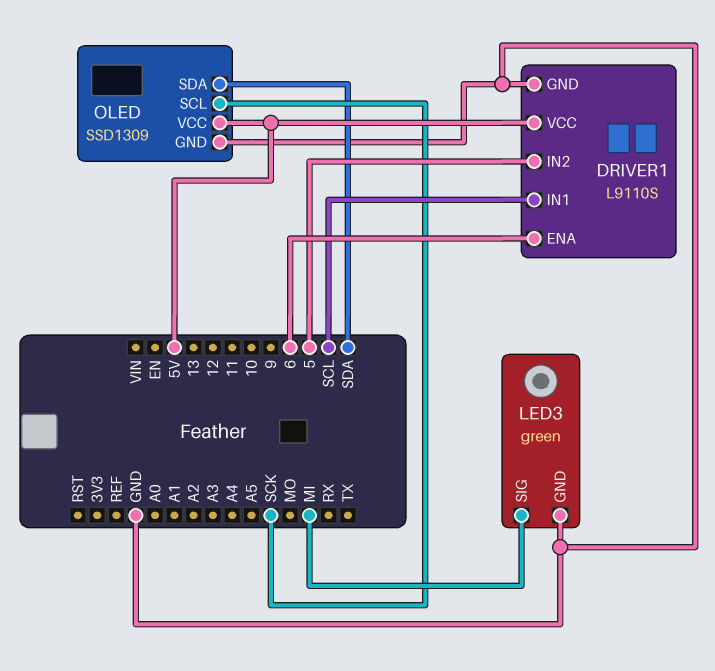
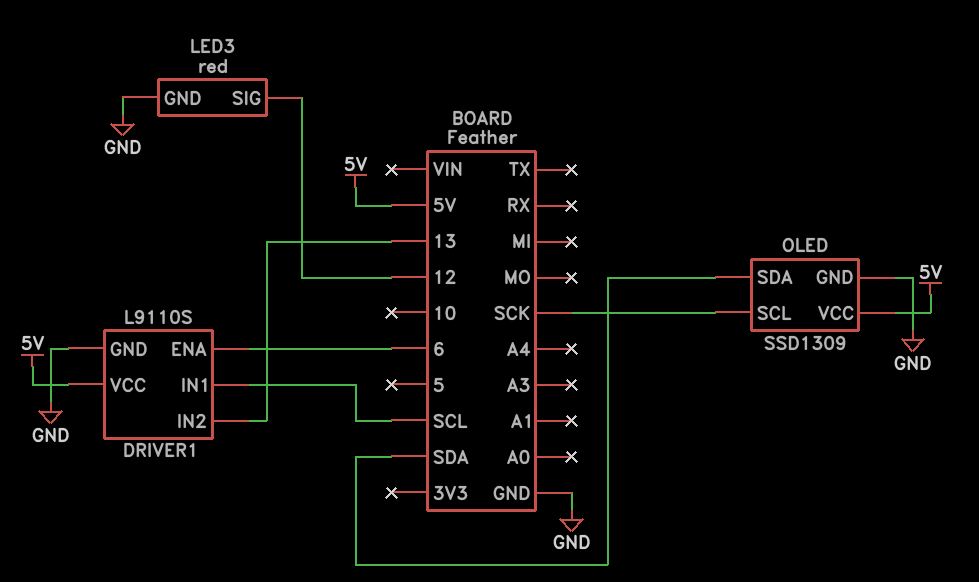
DRIVER1 pin IN2: 5 -> 13
LED3: green -> red
LED3 pin SIG: MI -> 12

